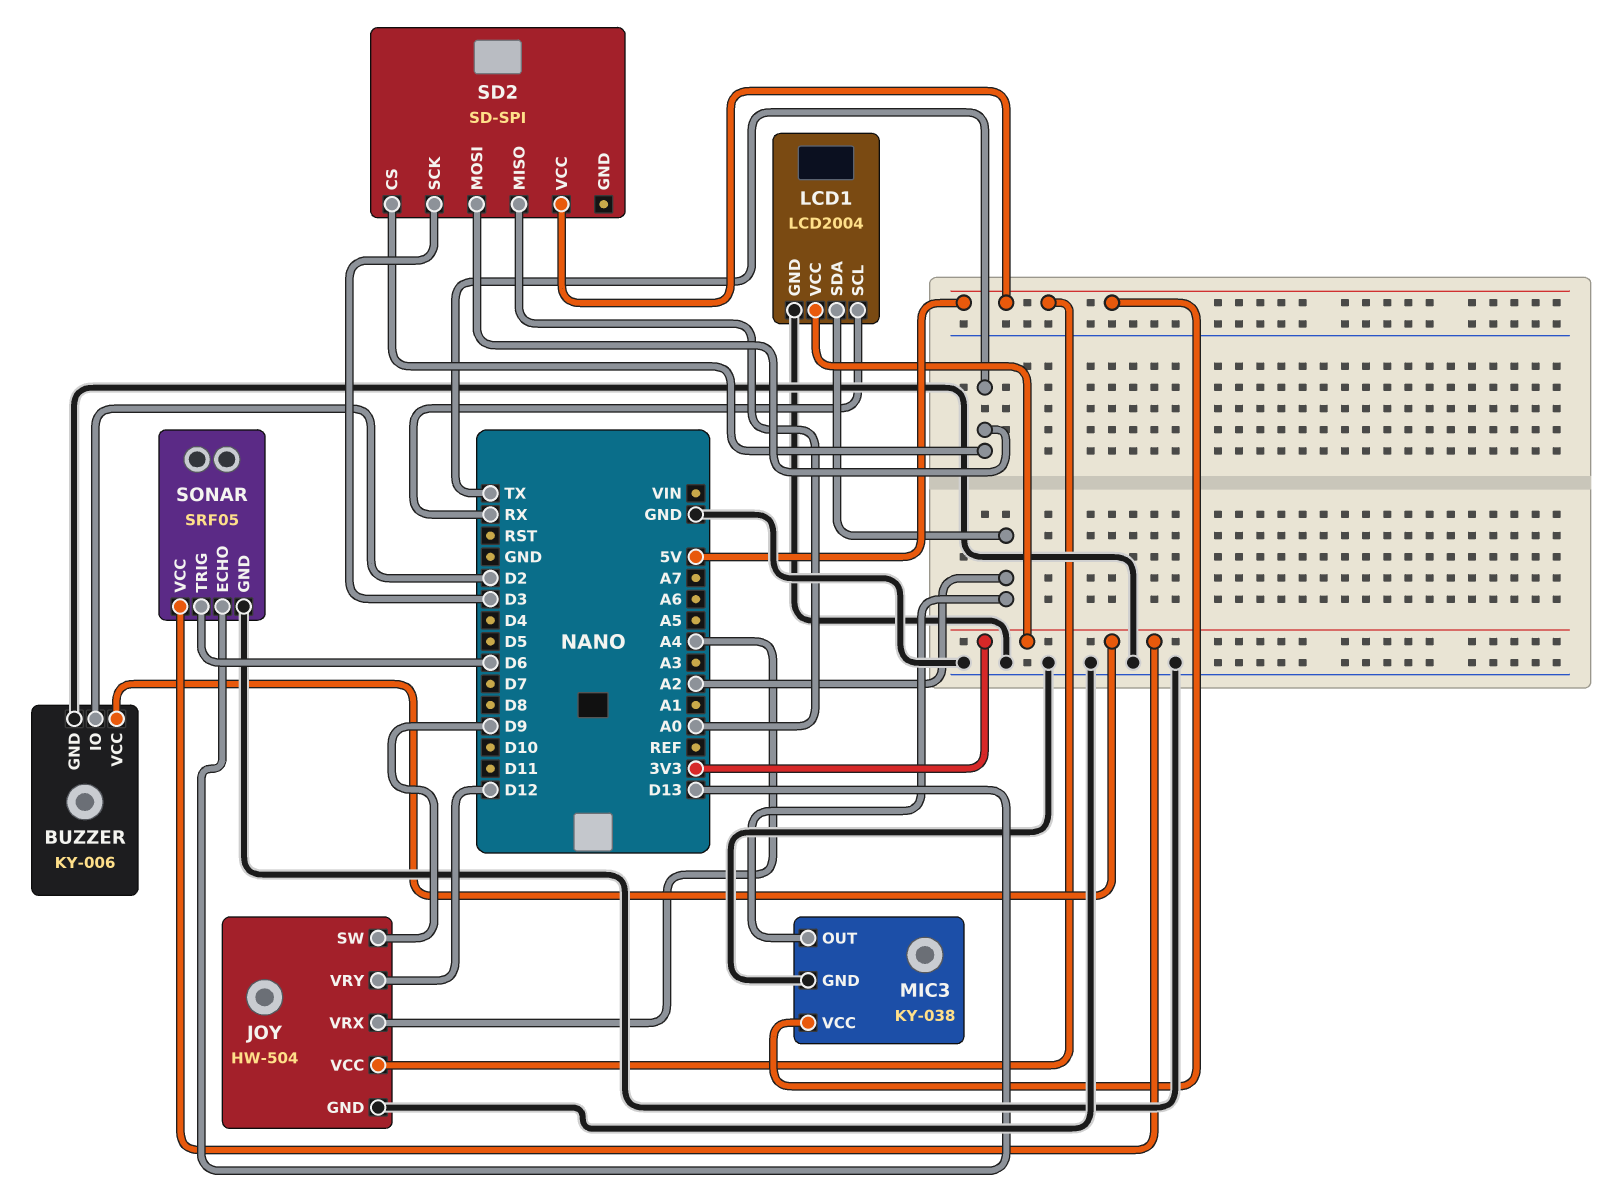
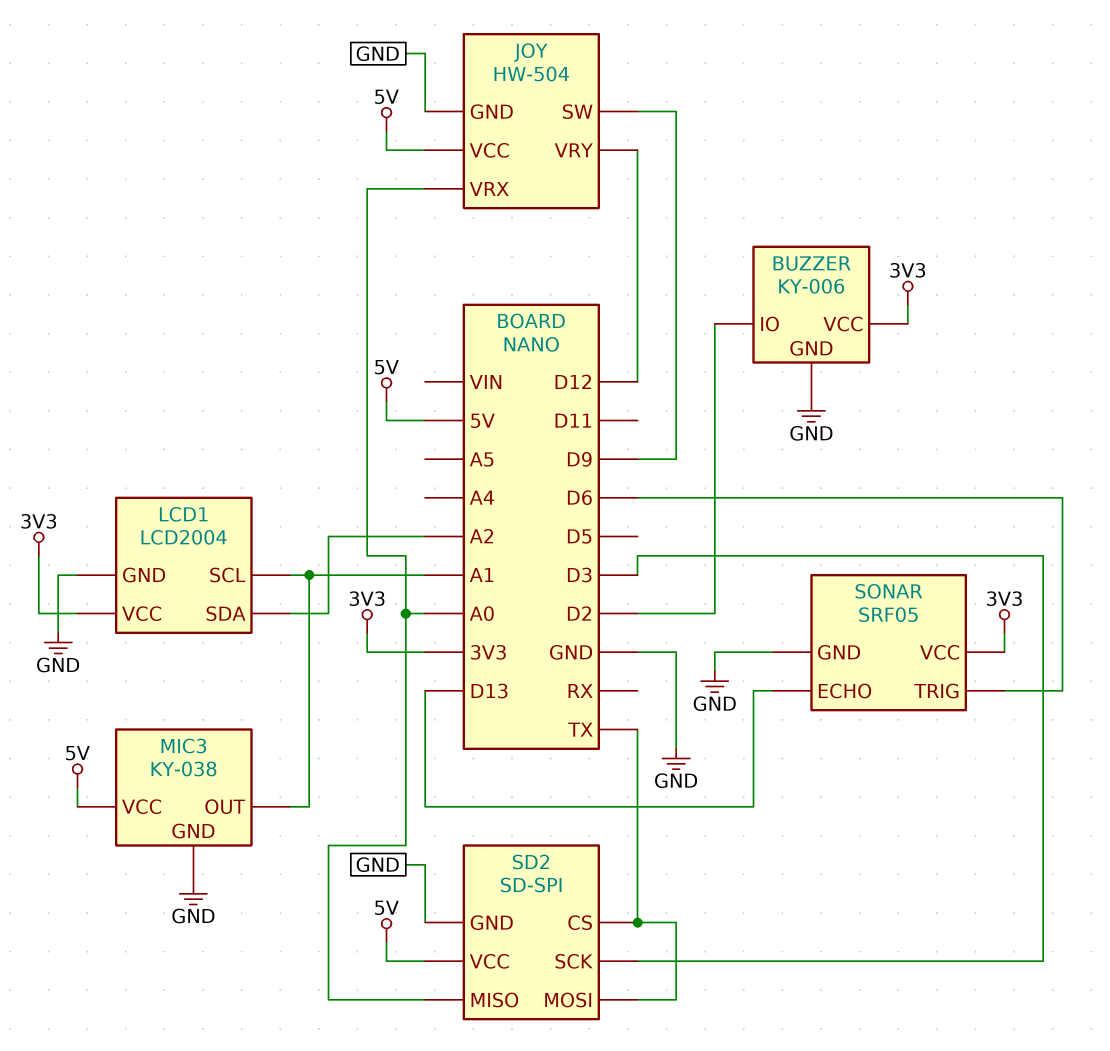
JOY pin VRX: A4 -> A0
LCD1 pin SCL: RX -> A1
MIC3 pin OUT: A2 -> A1
SD2 pin GND: none -> GND

